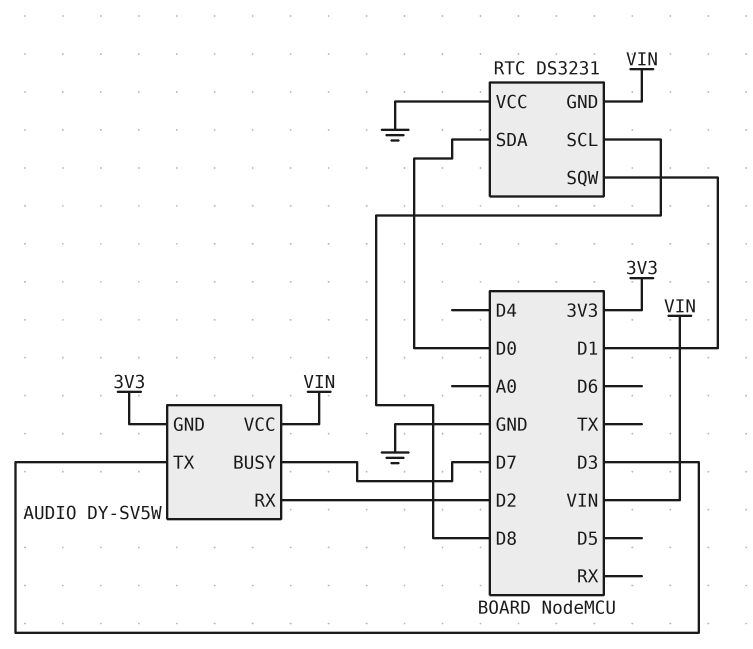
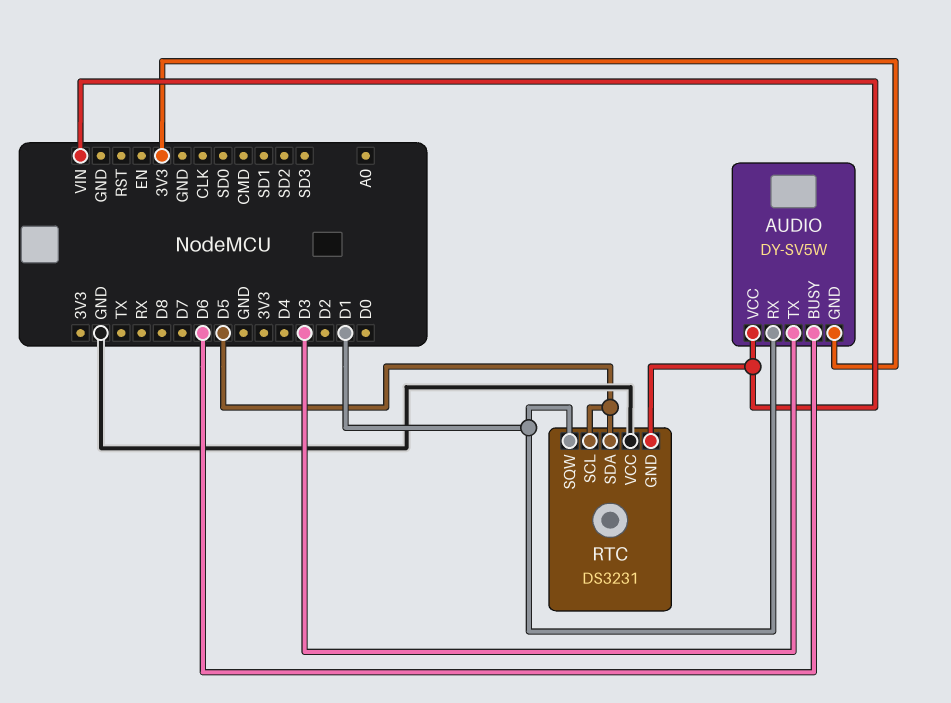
AUDIO pin BUSY: D7 -> D6
AUDIO pin RX: D2 -> D1
RTC pin SCL: D8 -> D5
RTC pin SDA: D0 -> D5

